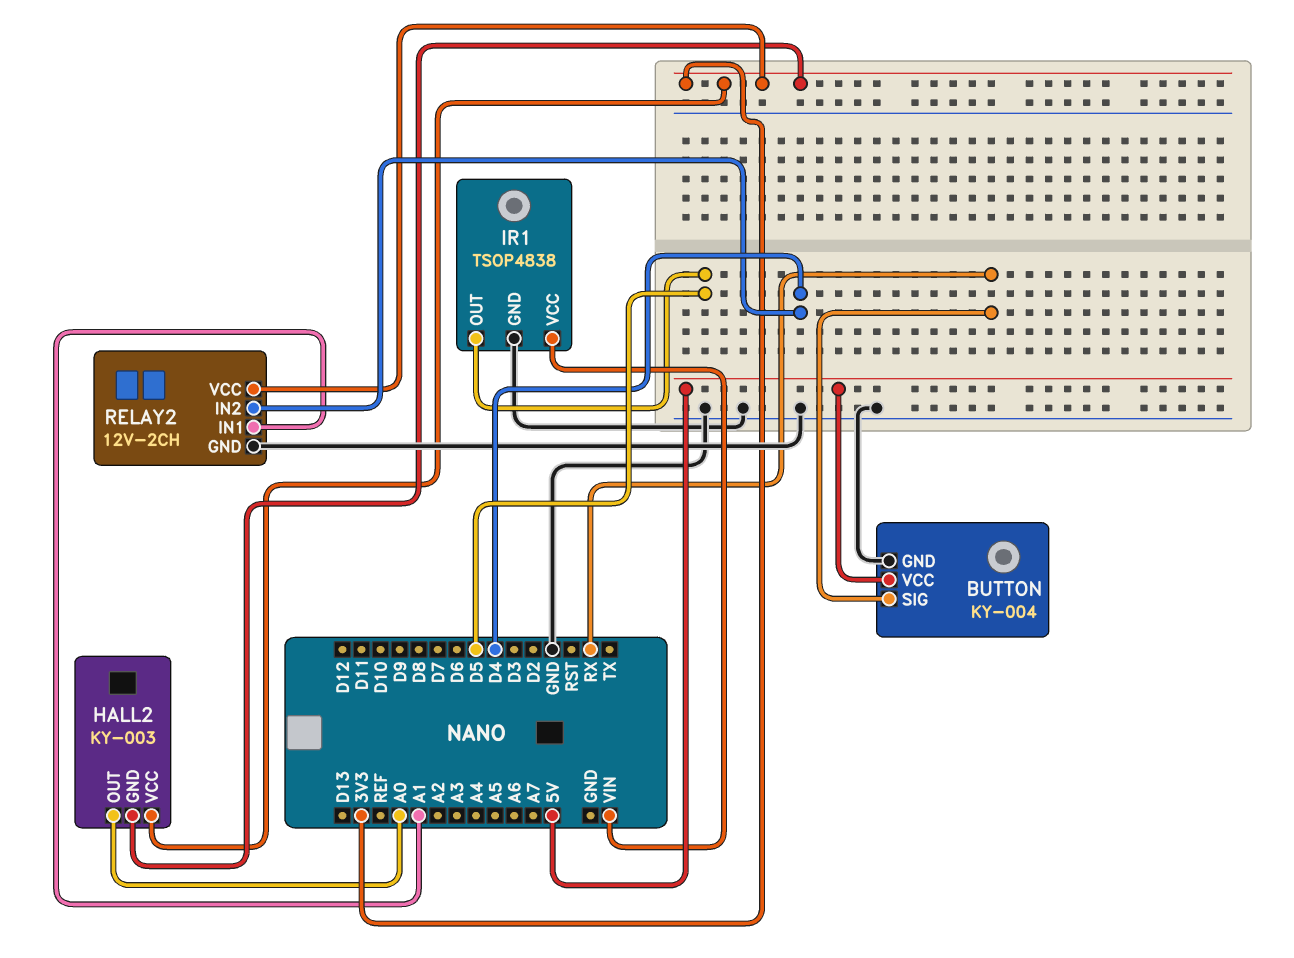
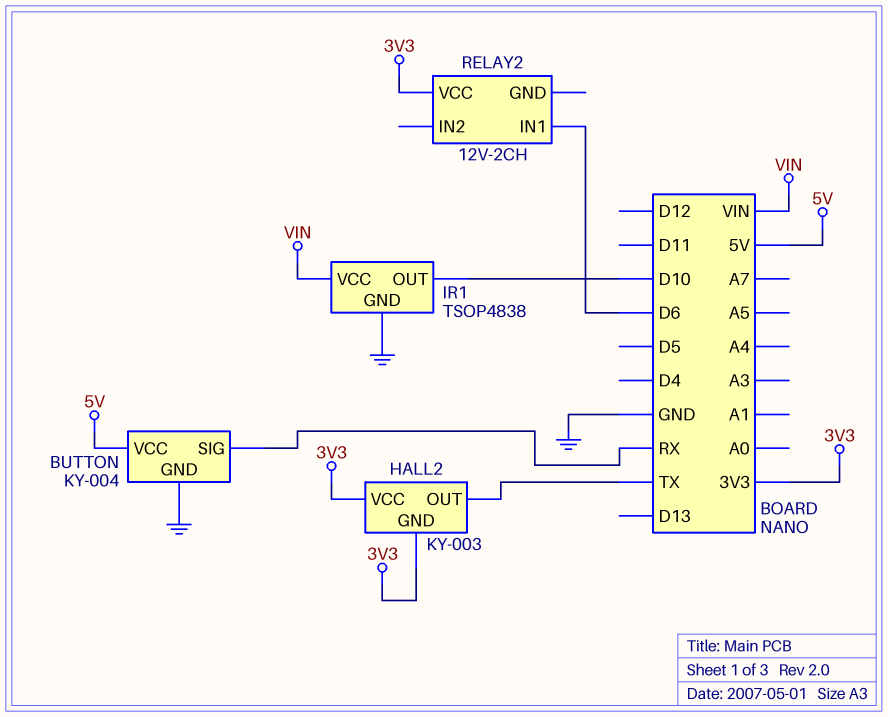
HALL2 pin OUT: A0 -> TX
IR1 pin OUT: D5 -> D10
RELAY2 pin GND: GND -> none
RELAY2 pin IN1: A1 -> D6
RELAY2 pin IN2: D4 -> none

